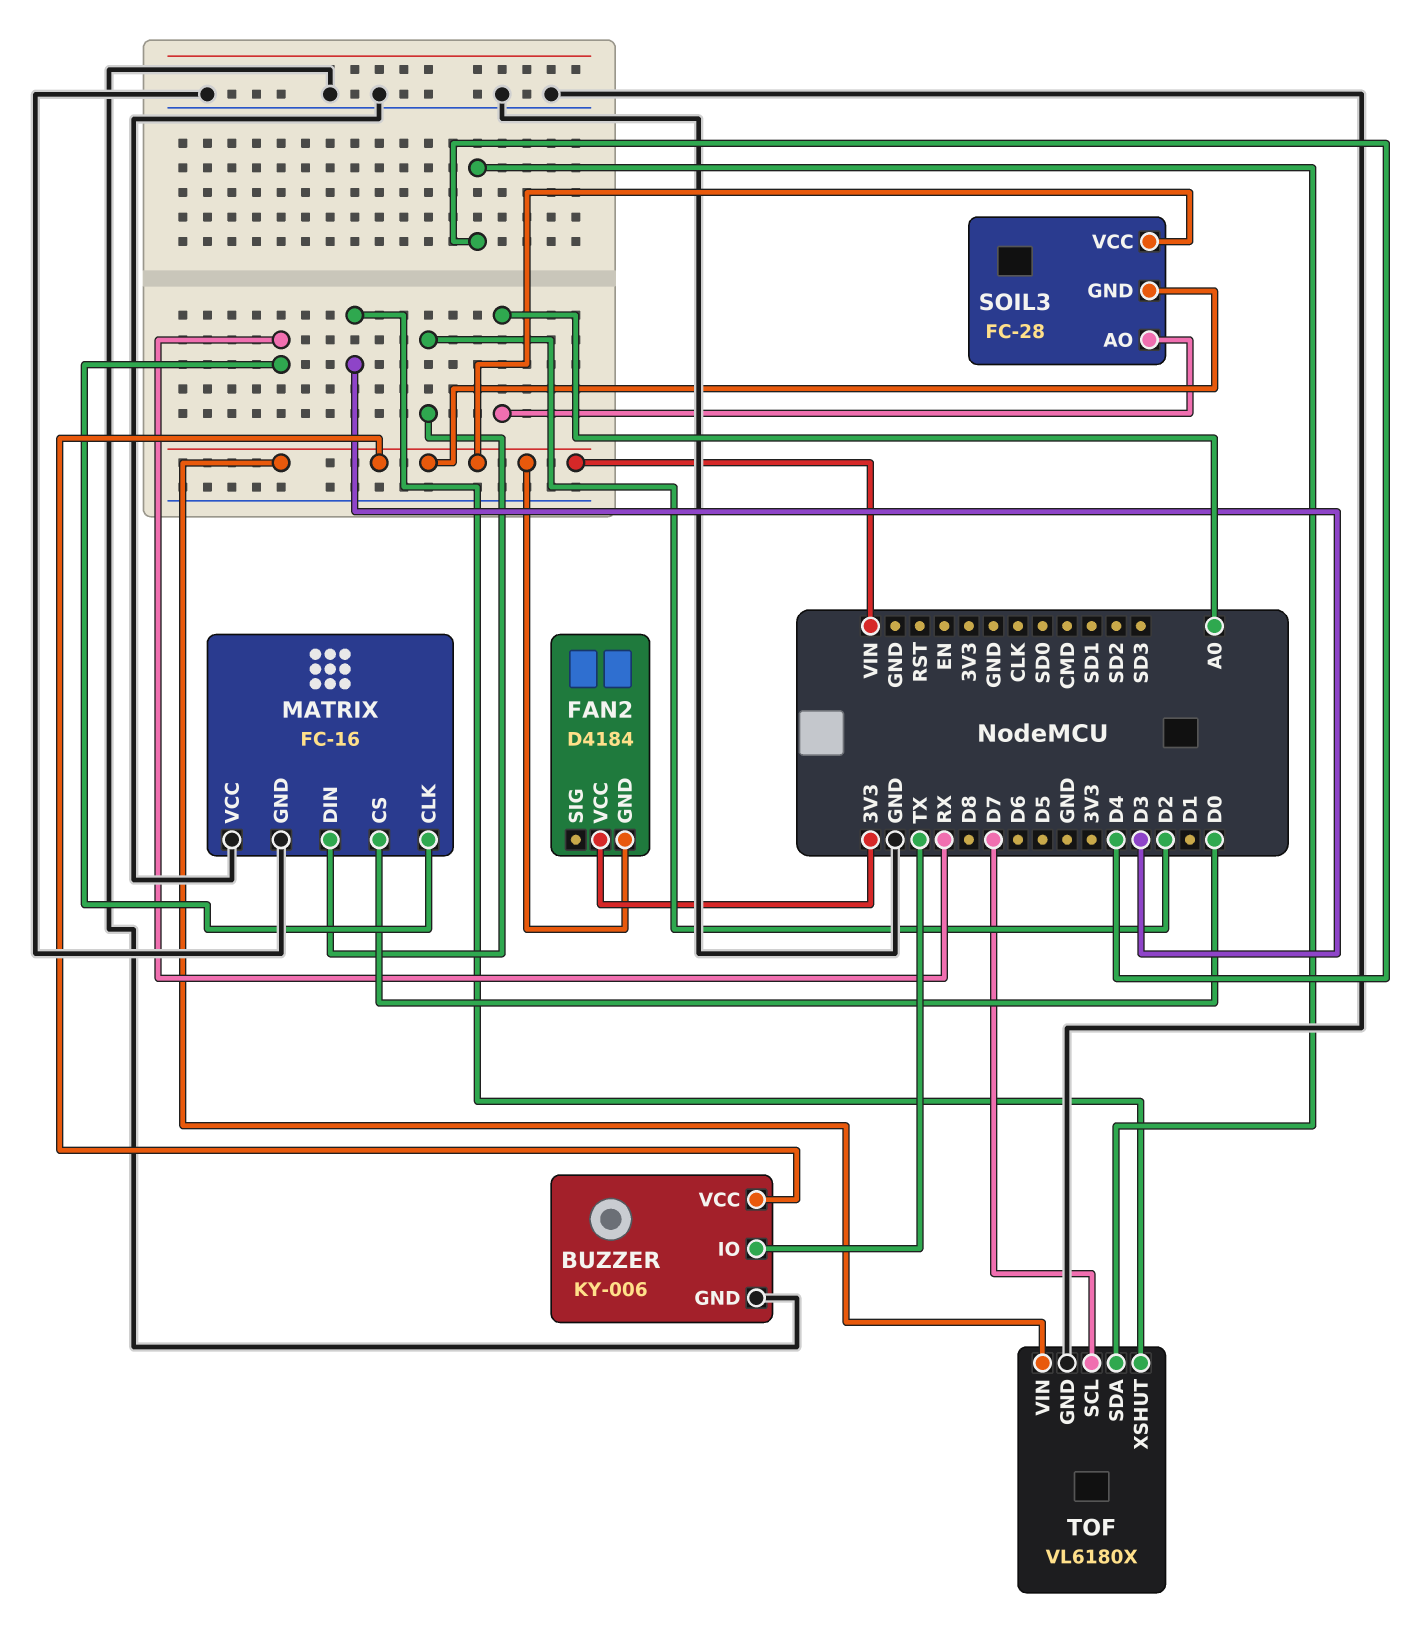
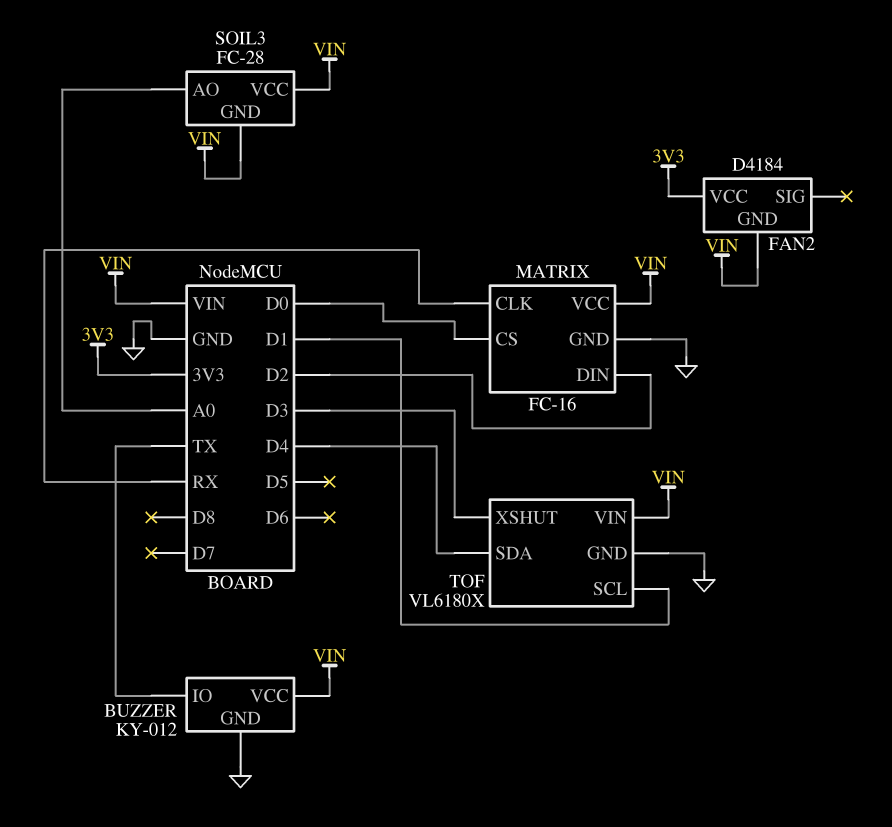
BUZZER: KY-006 -> KY-012
MATRIX pin VCC: GND -> VIN
TOF pin SCL: D7 -> D1

